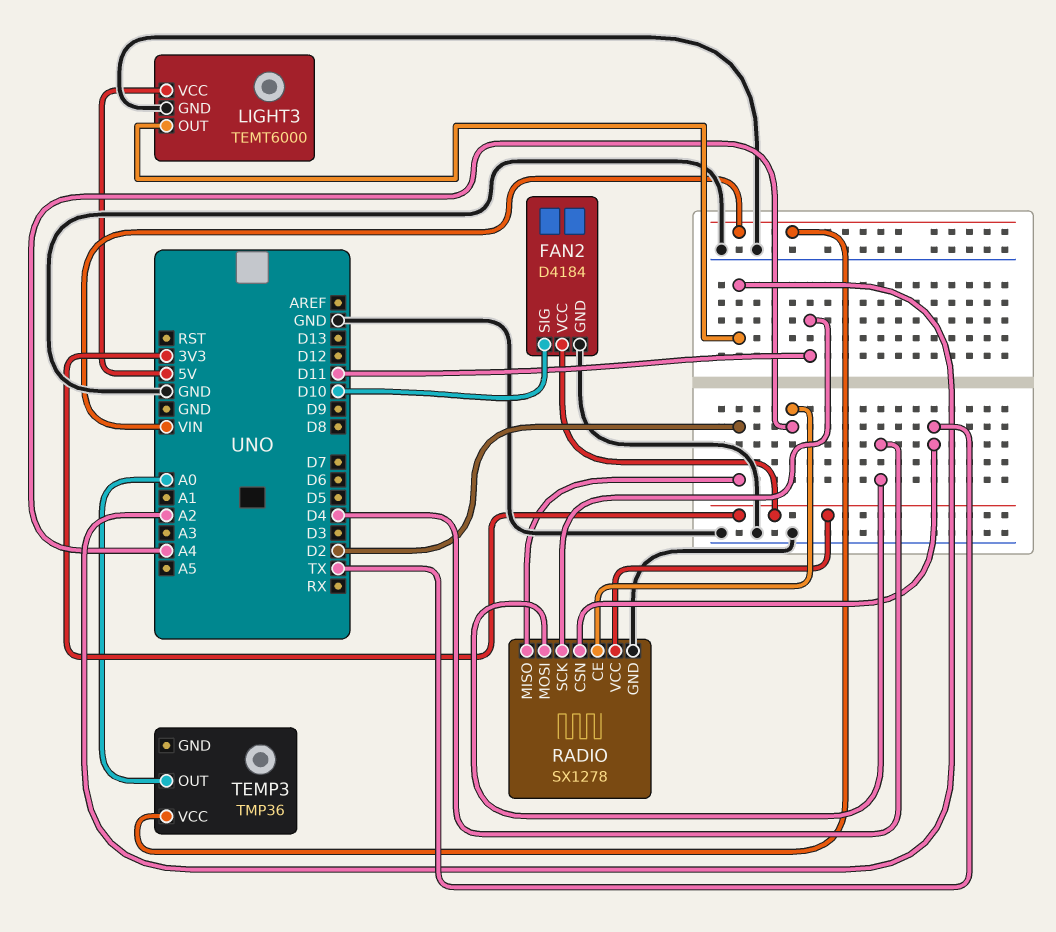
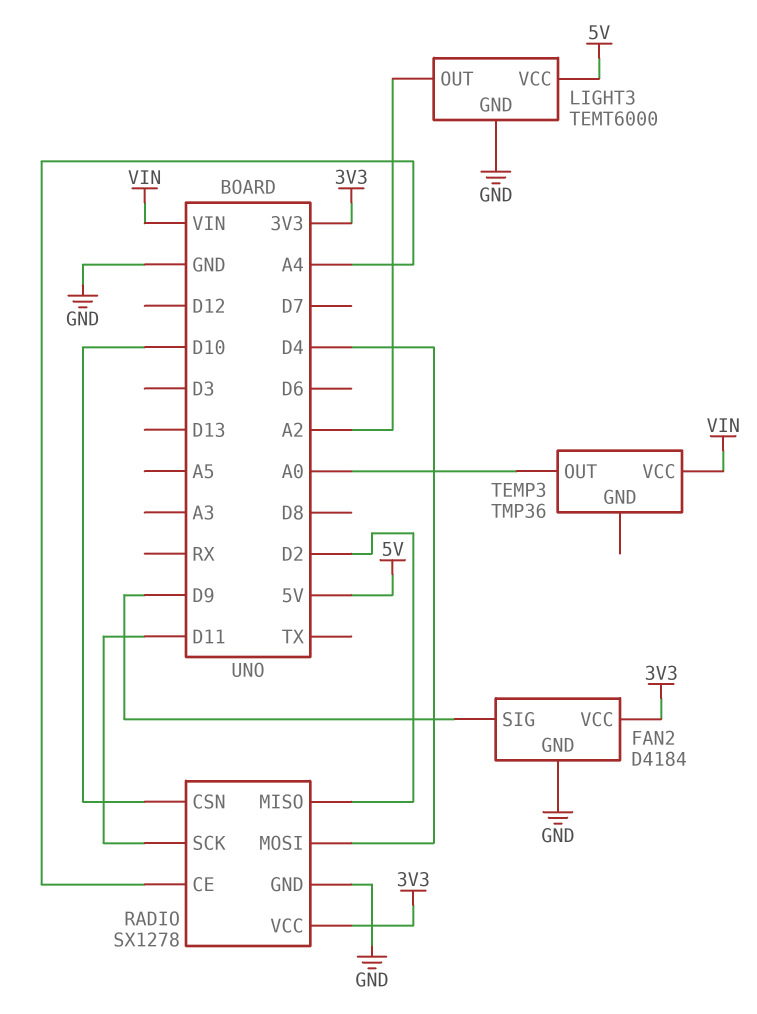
FAN2 pin SIG: D10 -> D9
RADIO pin CSN: TX -> D10

